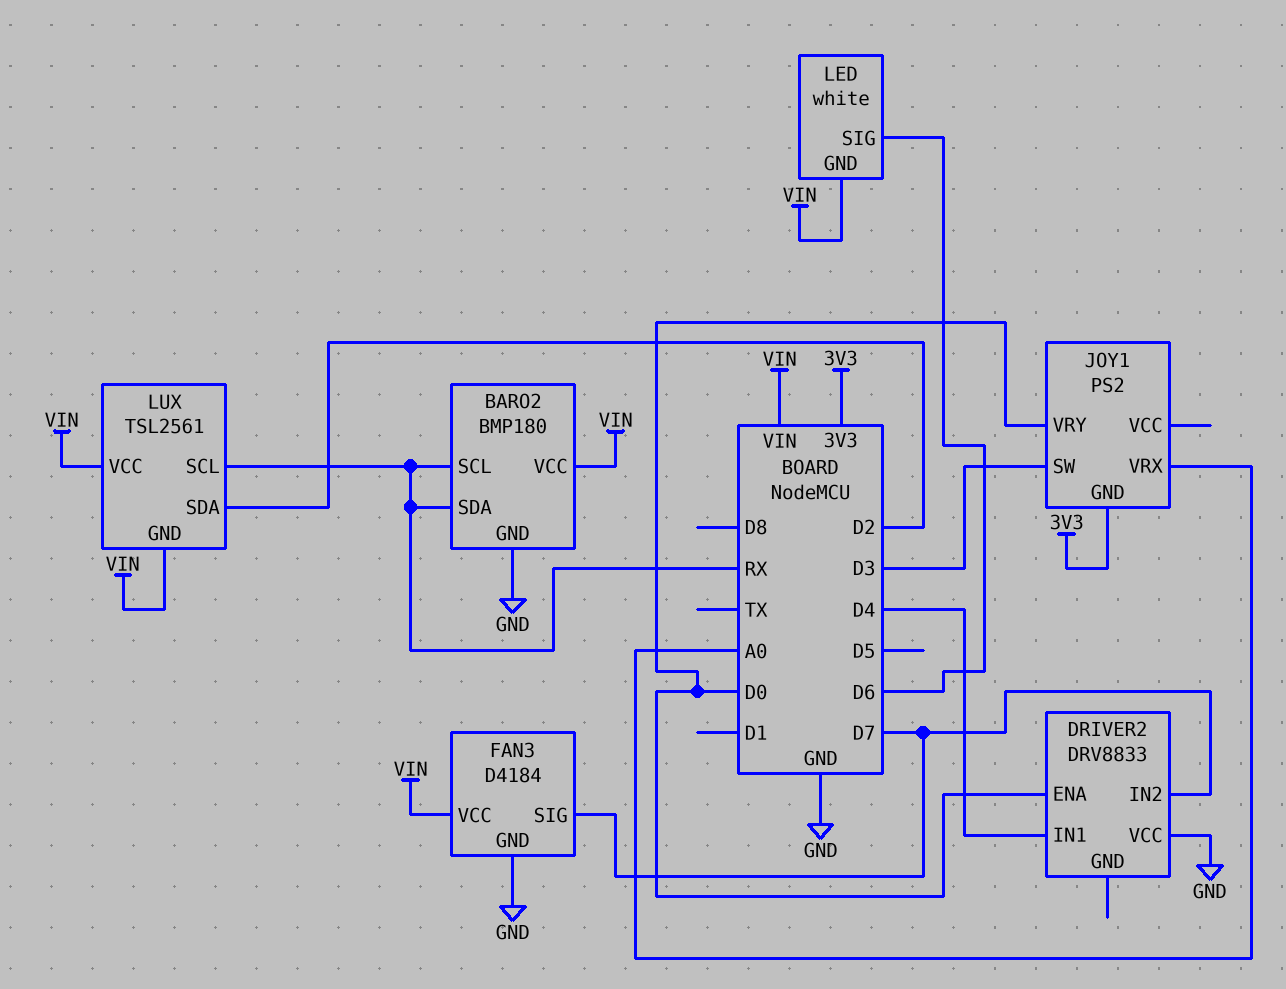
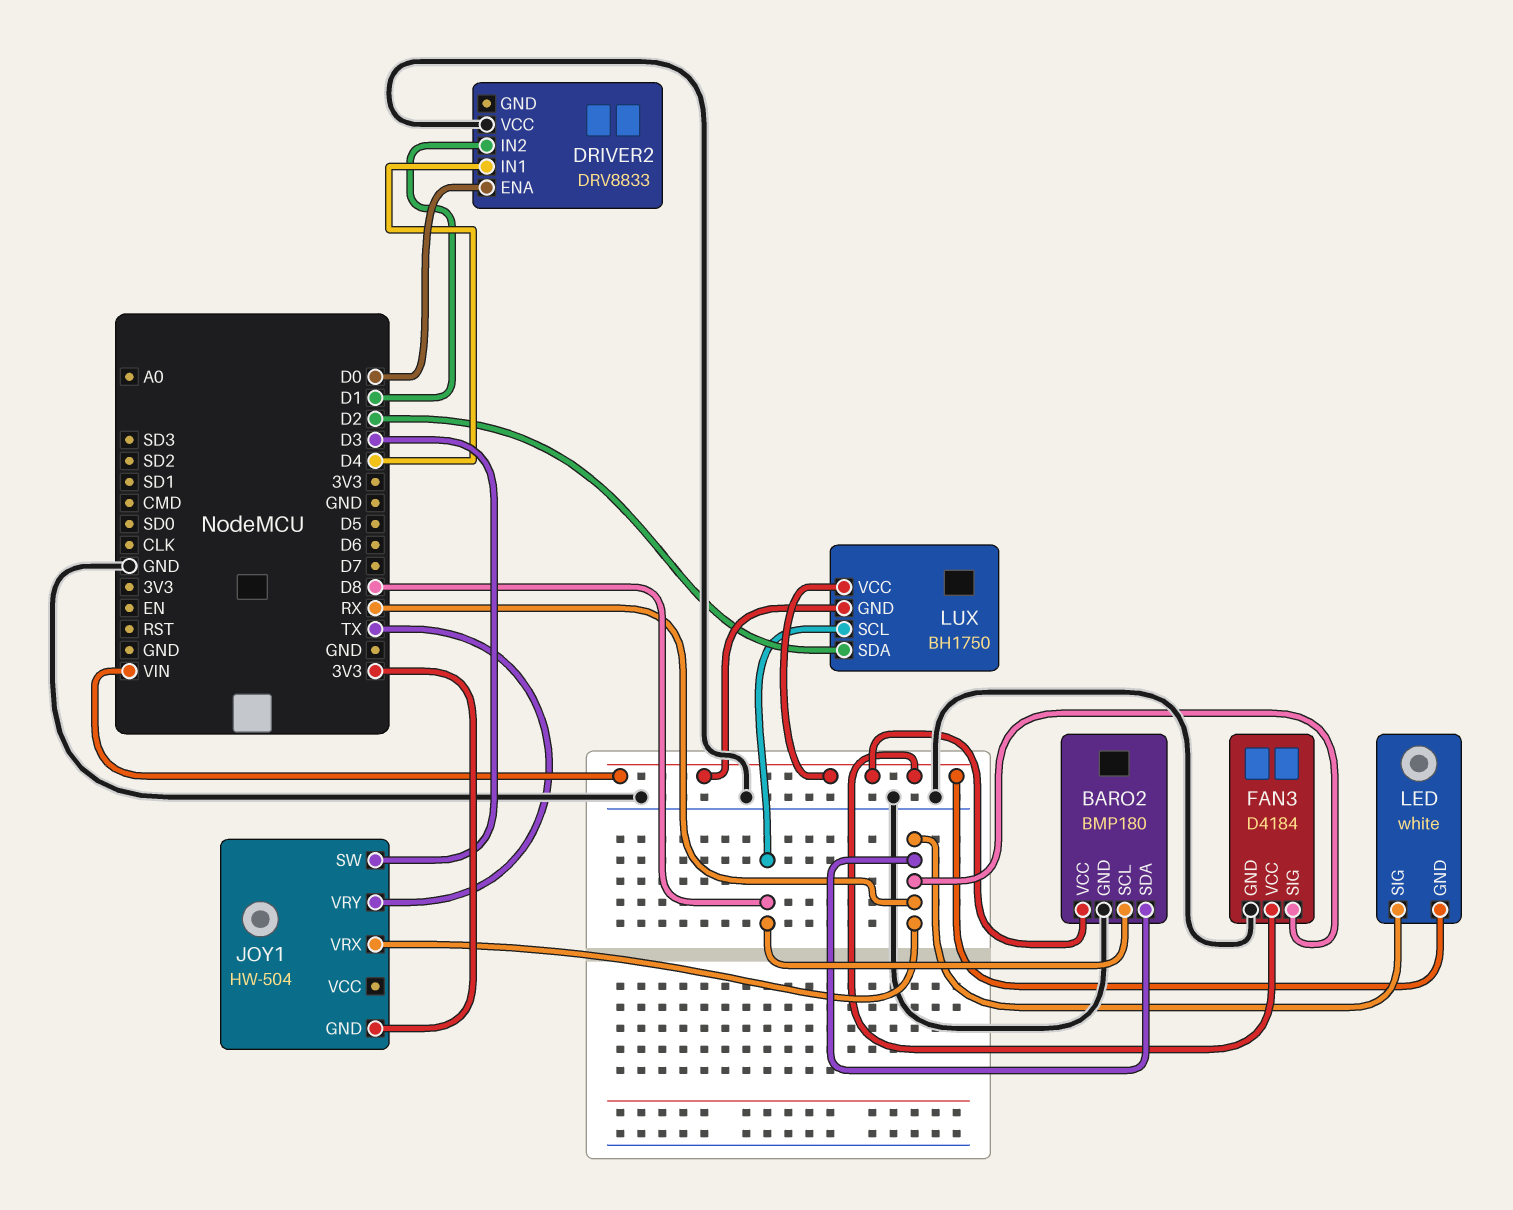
BARO2 pin SCL: RX -> D8
DRIVER2 pin IN2: D7 -> D1
FAN3 pin SIG: D7 -> RX
JOY1: PS2 -> HW-504
JOY1 pin VRX: A0 -> RX
JOY1 pin VRY: D0 -> TX
LED pin SIG: D6 -> RX
LUX: TSL2561 -> BH1750
LUX pin SCL: RX -> D8

